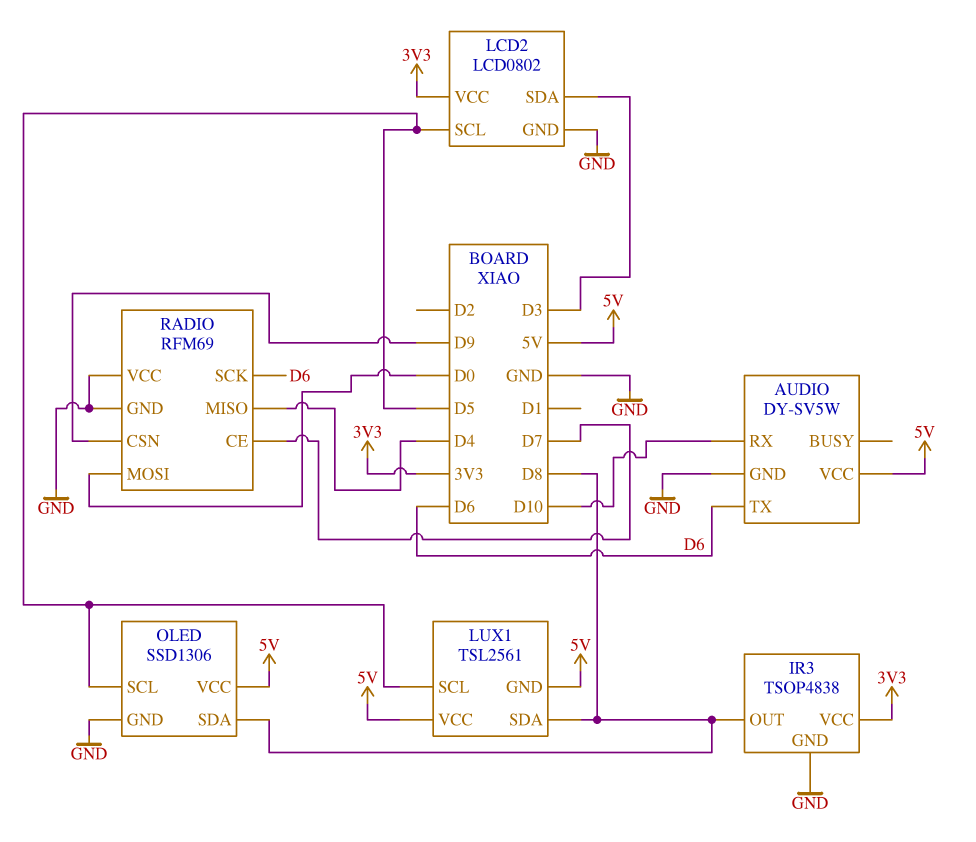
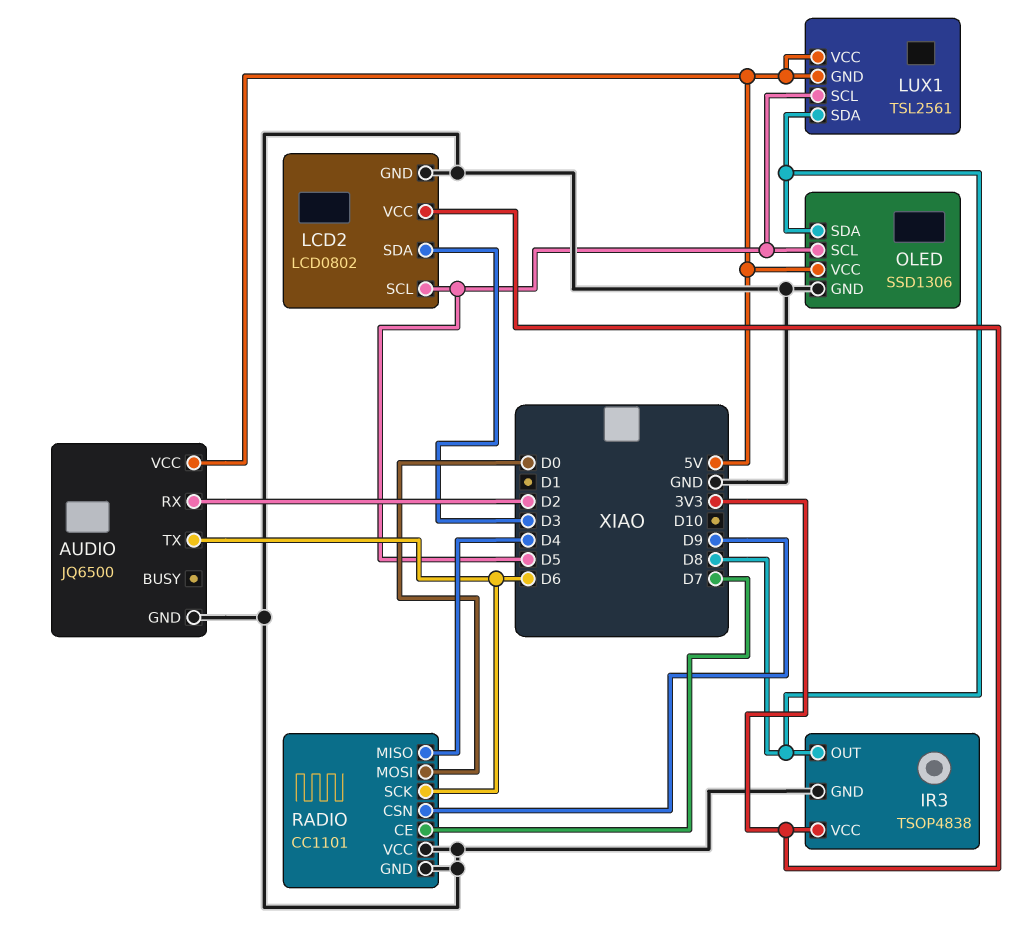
AUDIO: DY-SV5W -> JQ6500
AUDIO pin RX: D10 -> D2
RADIO: RFM69 -> CC1101

